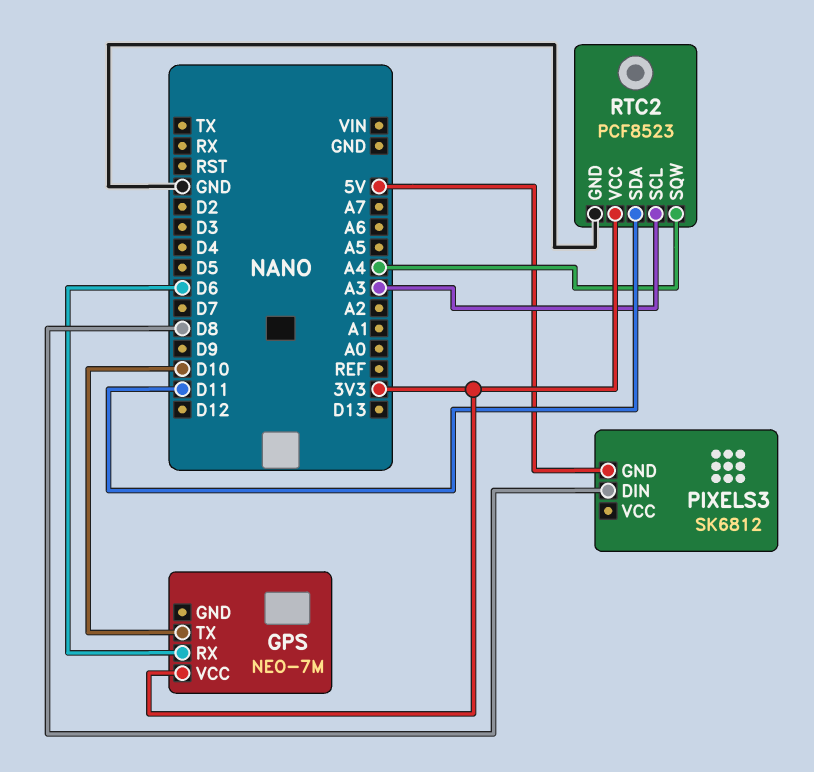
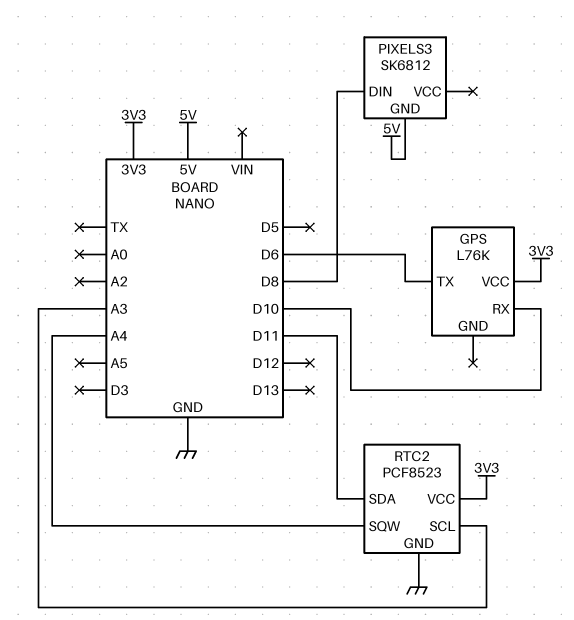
GPS: NEO-7M -> L76K
GPS pin RX: D6 -> D10
GPS pin TX: D10 -> D6

